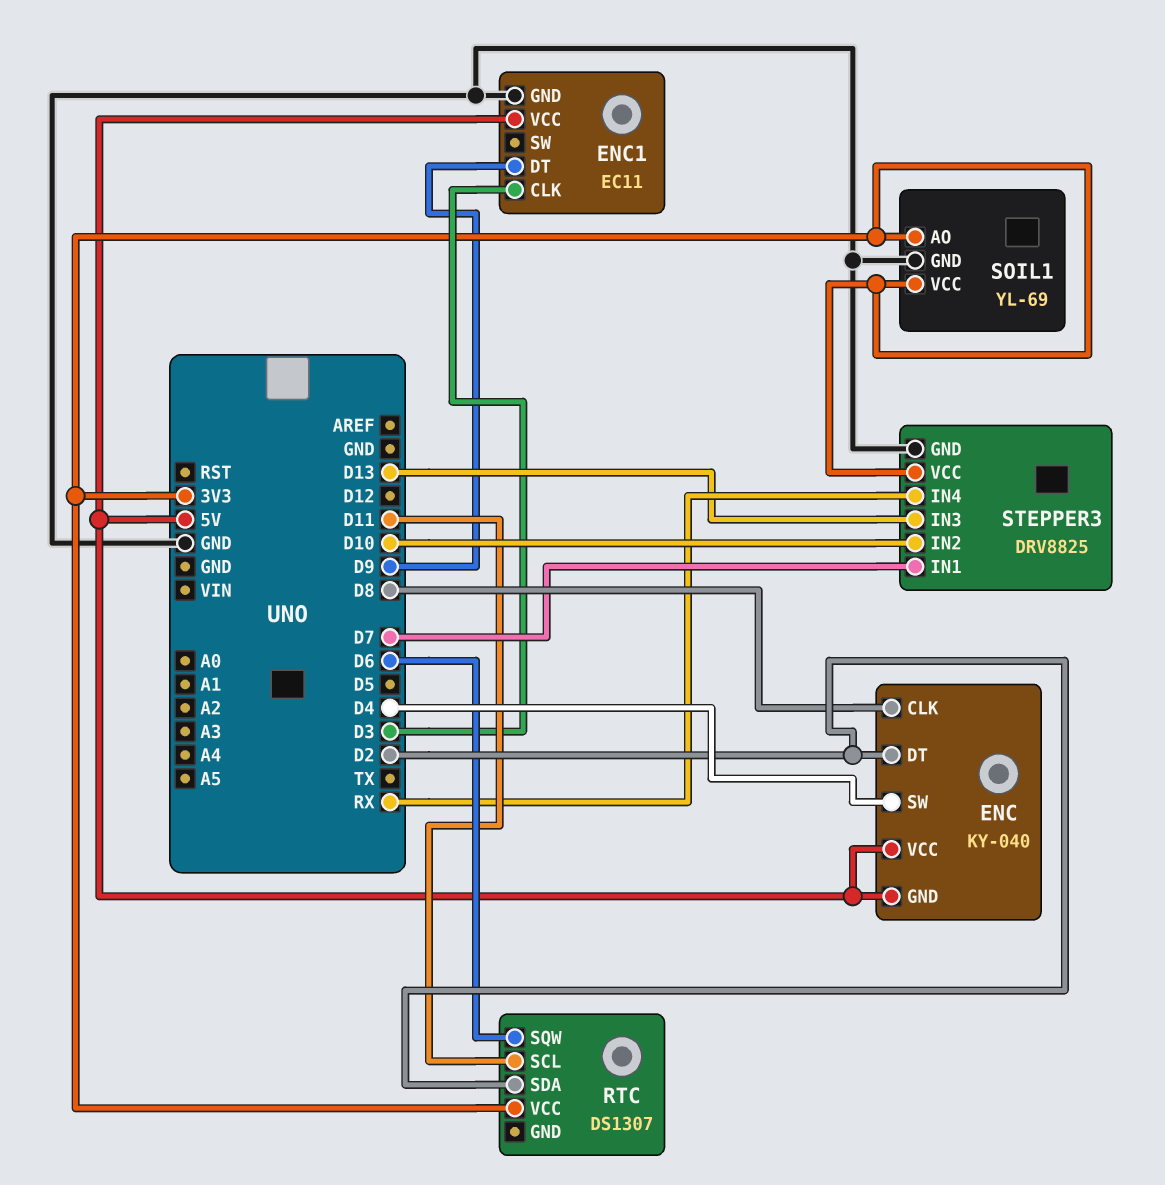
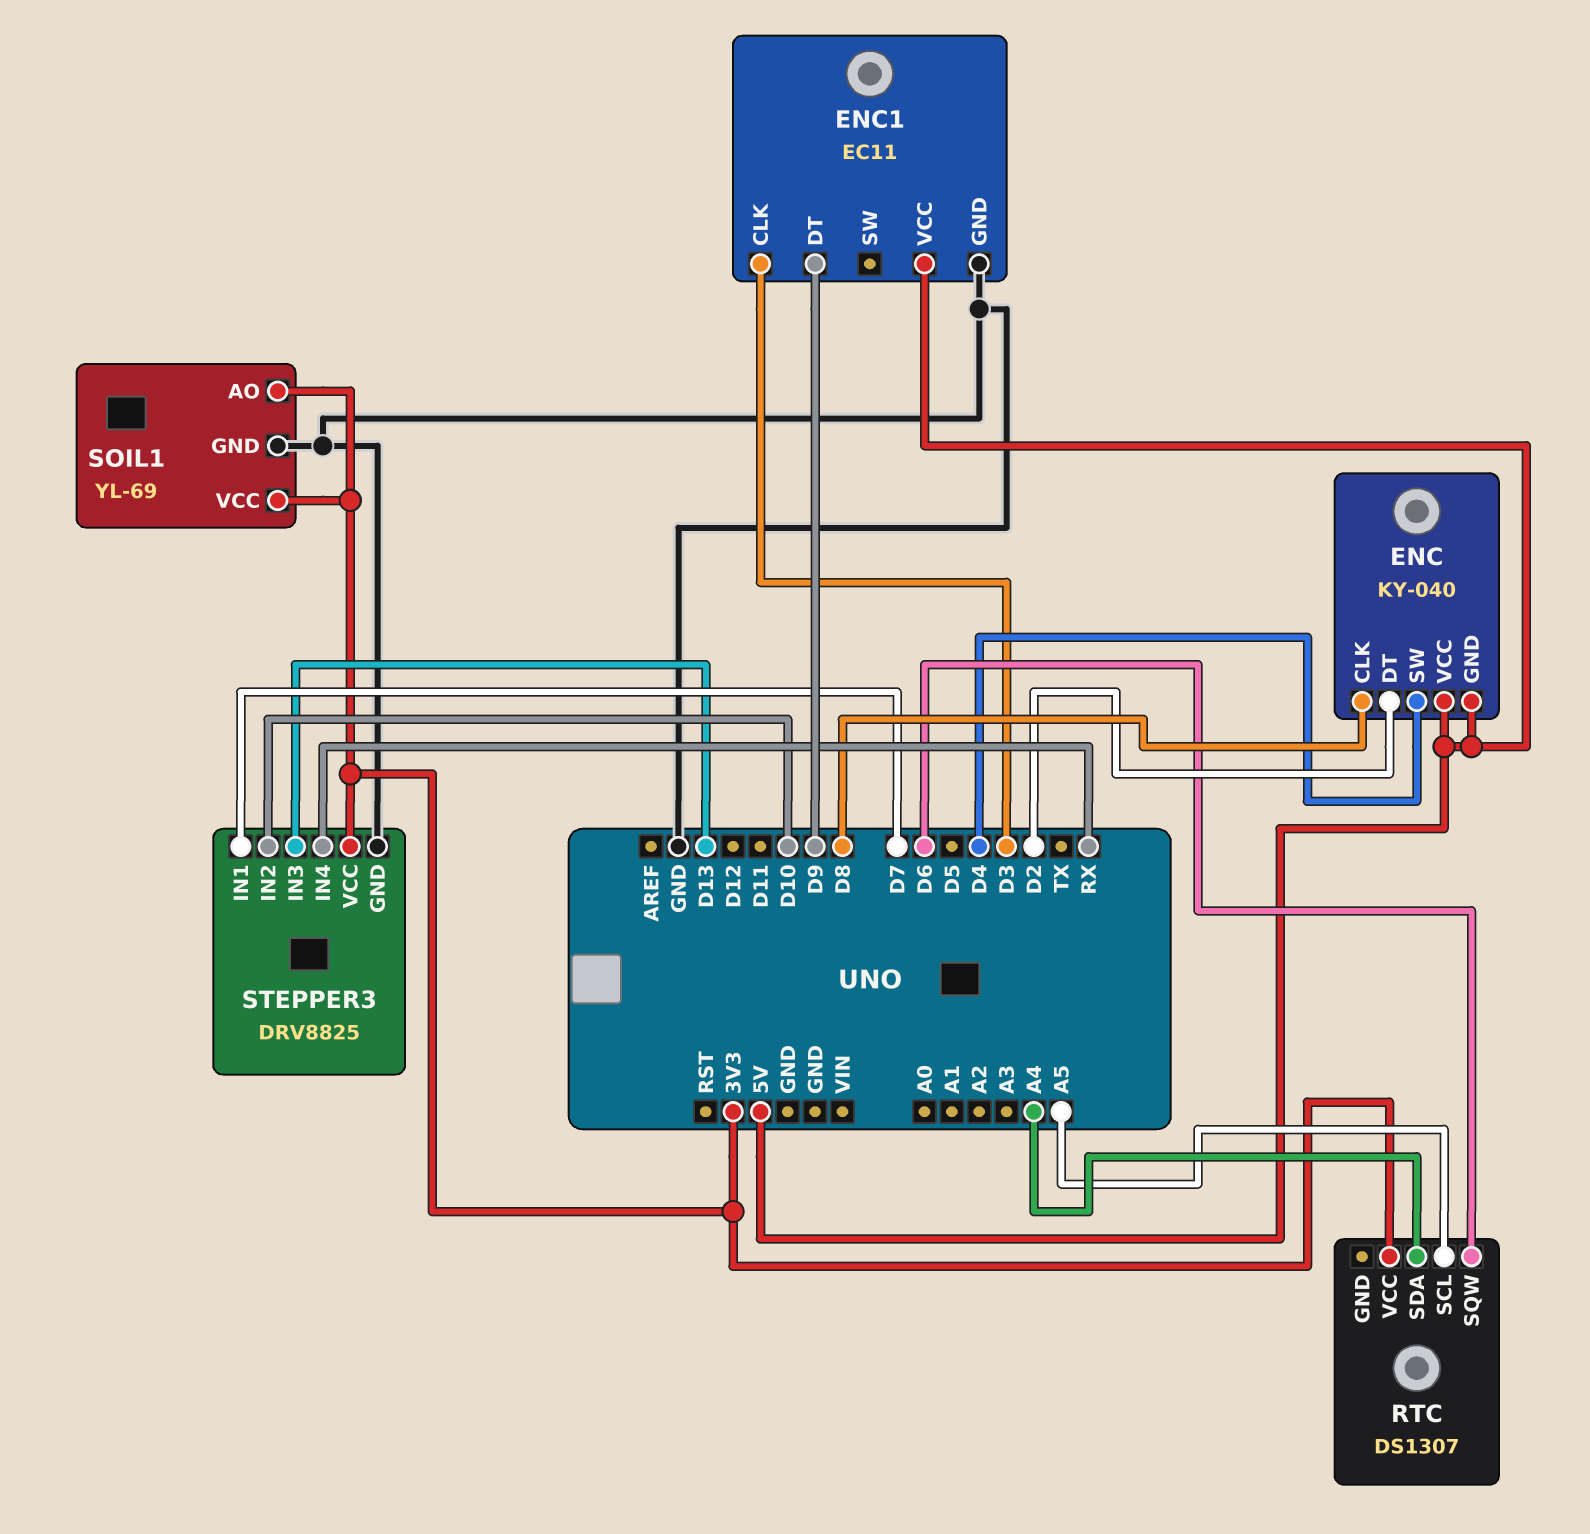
RTC pin SCL: D11 -> A5
RTC pin SDA: D2 -> A4

